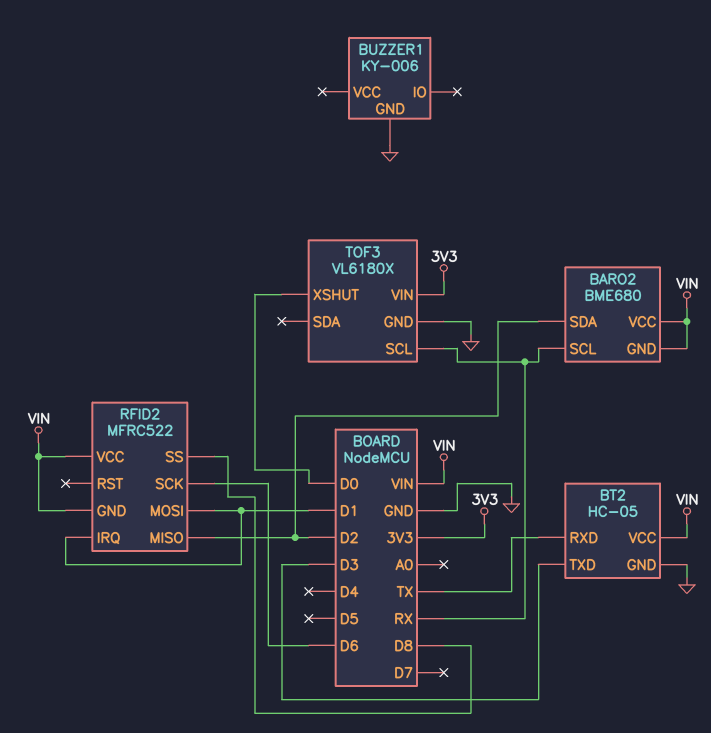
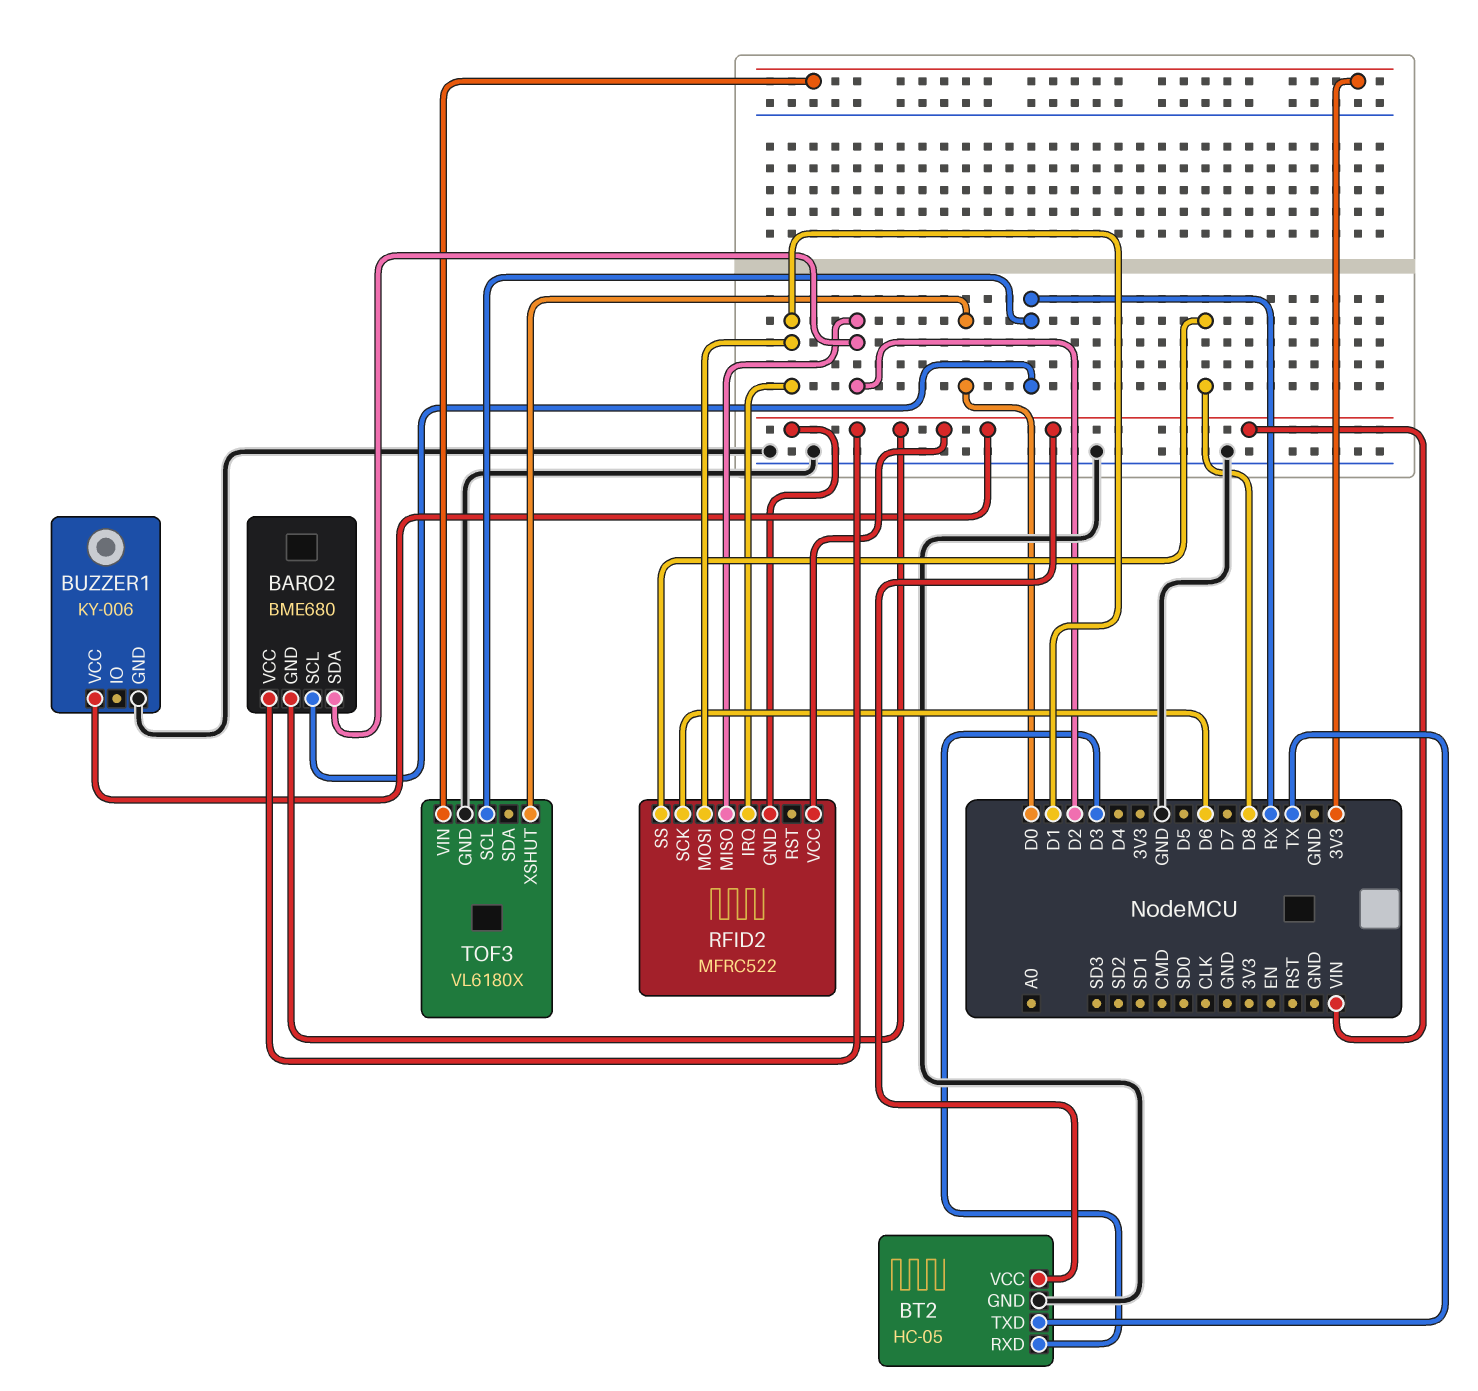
BT2 pin RXD: TX -> D3
BT2 pin TXD: D3 -> TX
BUZZER1 pin VCC: none -> VIN

